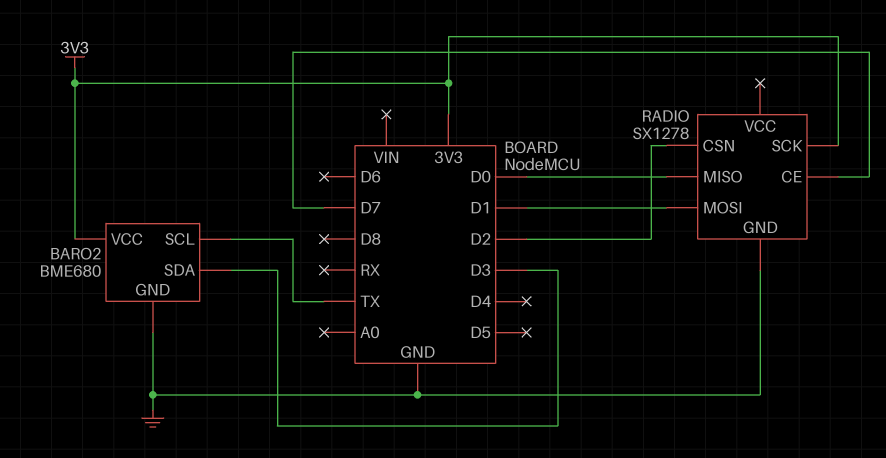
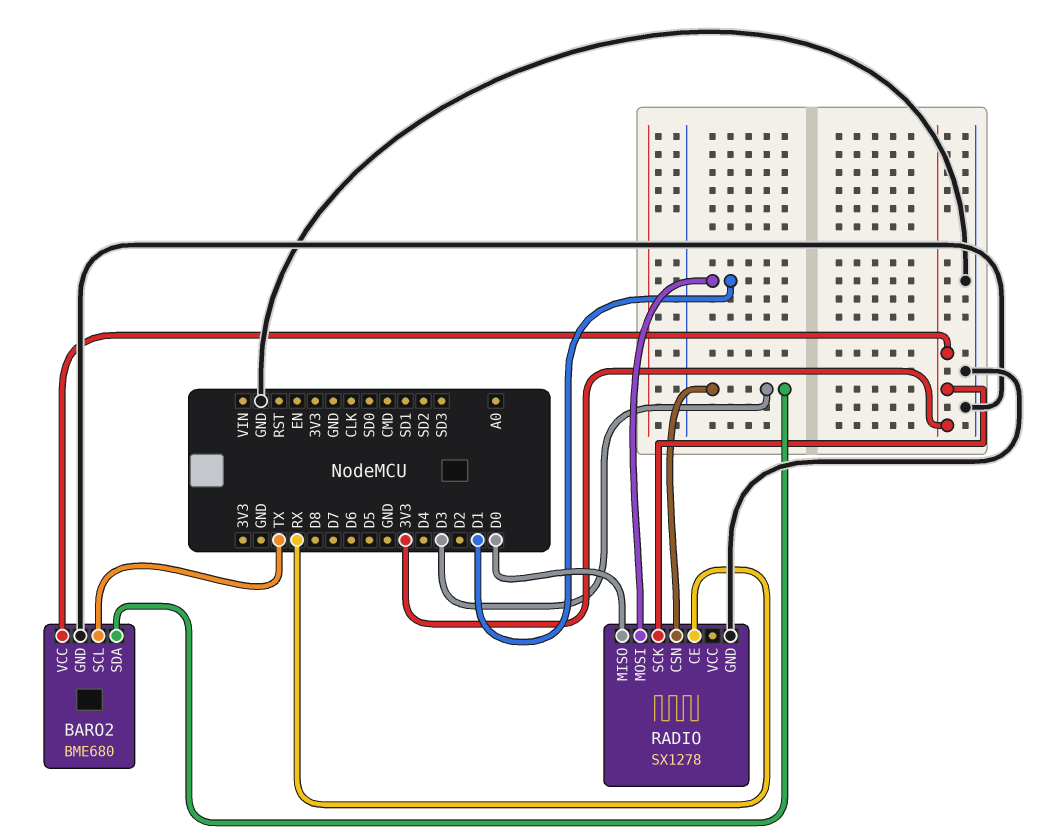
RADIO pin CE: D7 -> RX
RADIO pin CSN: D2 -> D3

